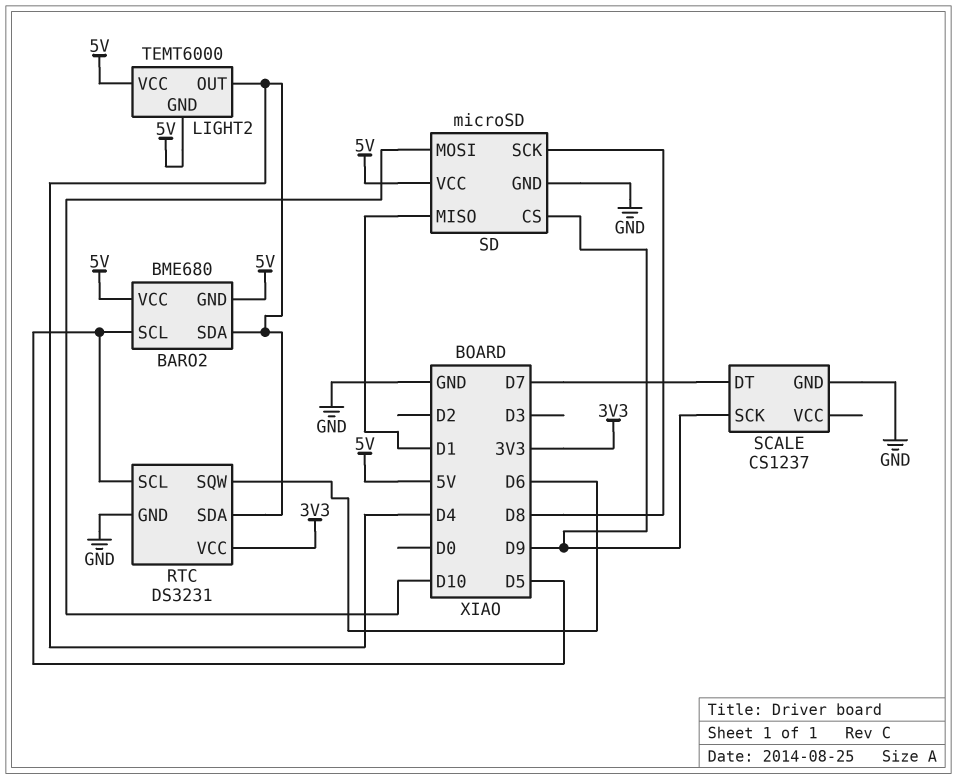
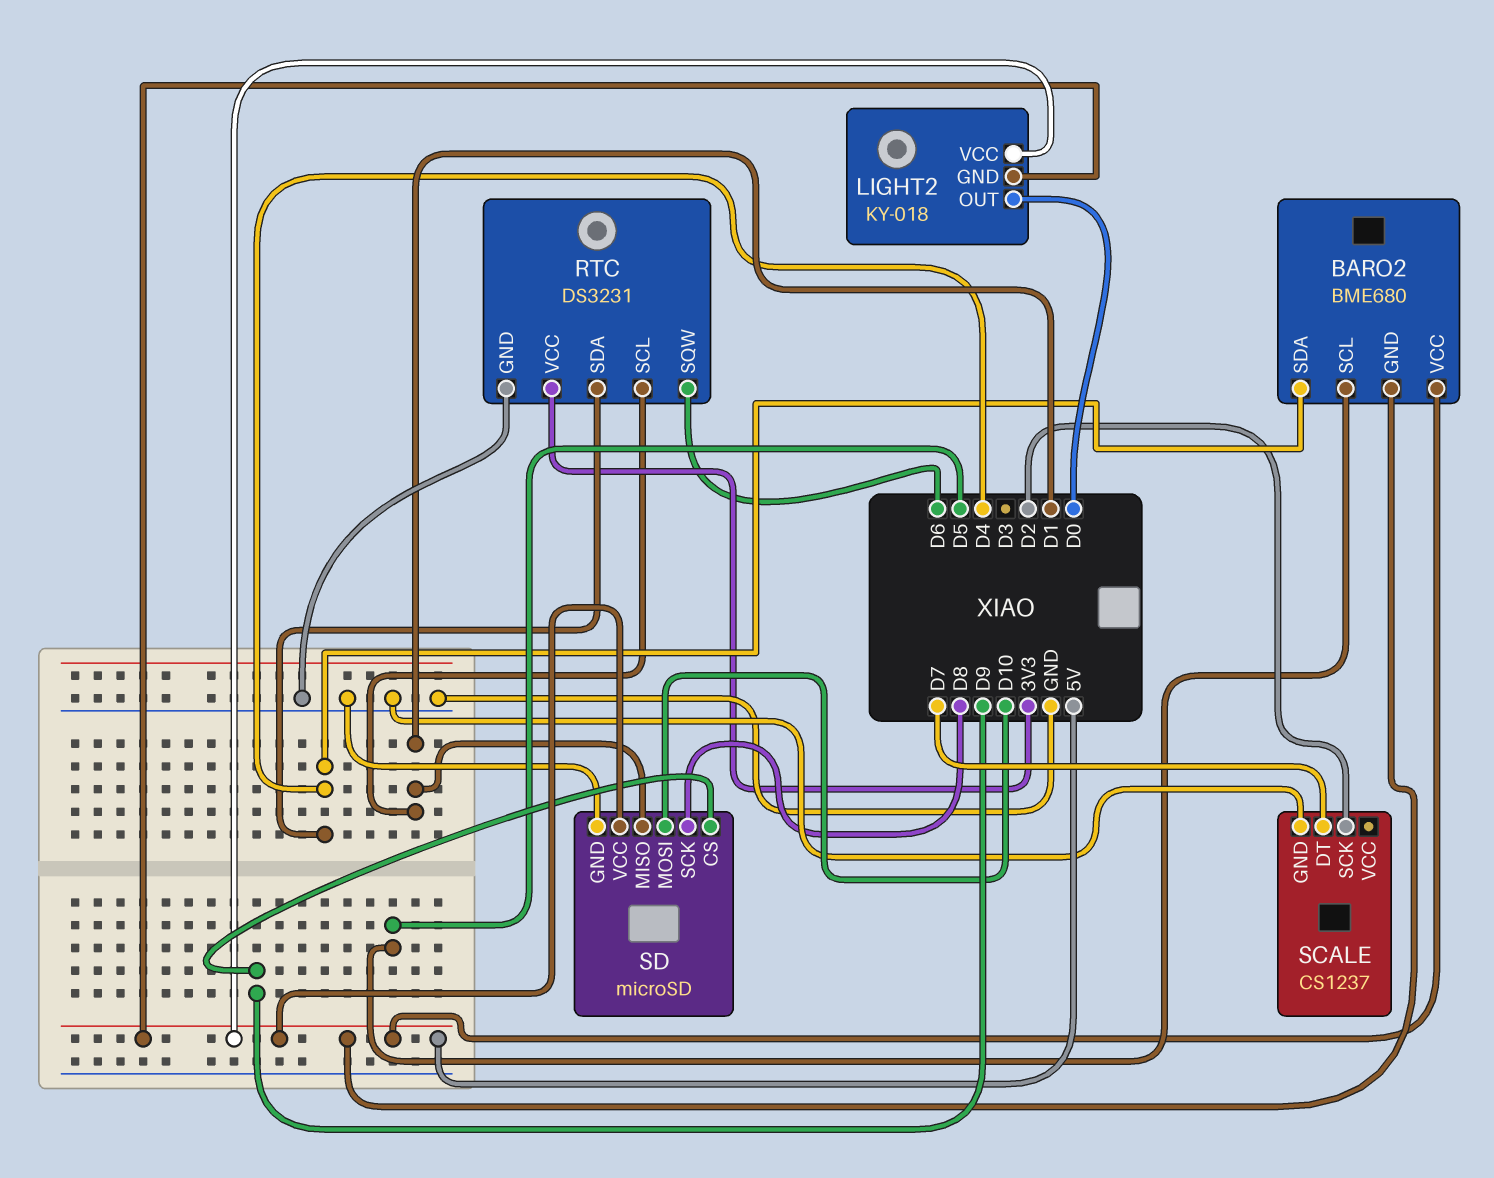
LIGHT2: TEMT6000 -> KY-018
LIGHT2 pin OUT: D4 -> D0
RTC pin SCL: D5 -> D1
SCALE pin SCK: D9 -> D2

